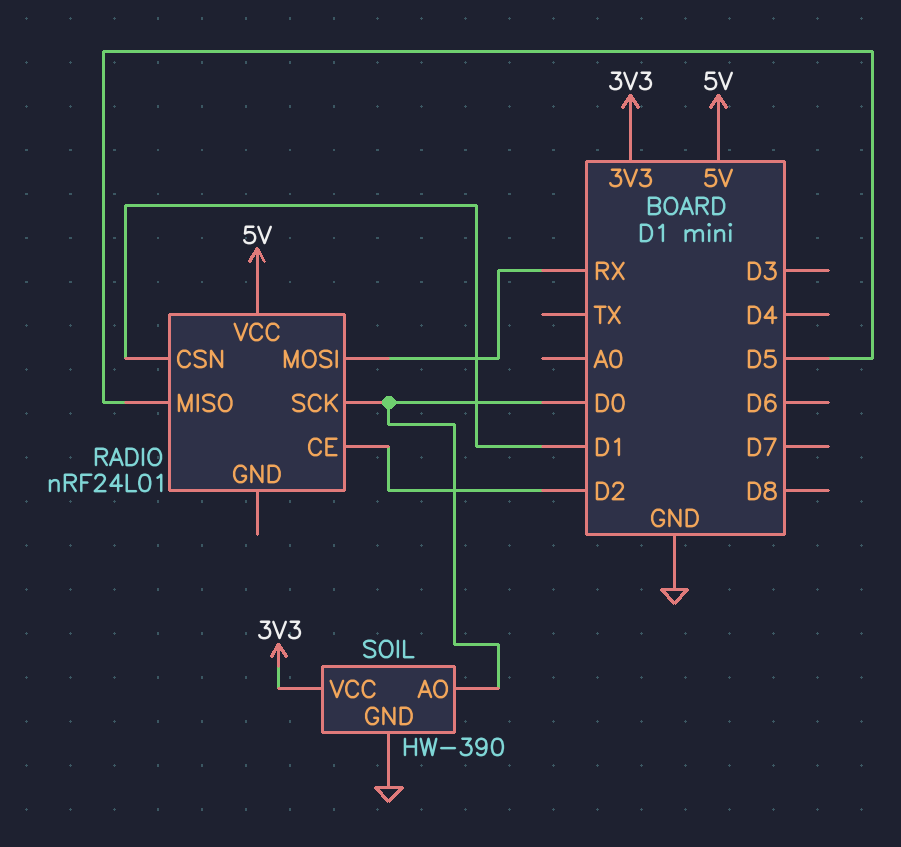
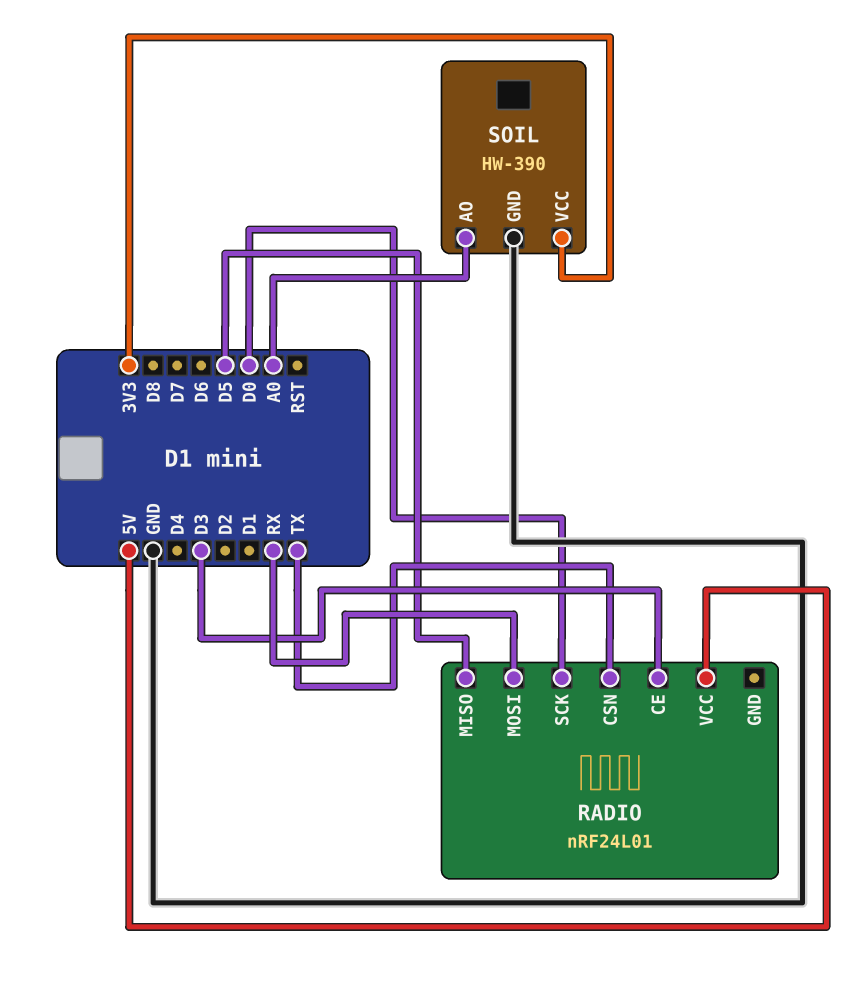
RADIO pin CE: D2 -> D3
RADIO pin CSN: D1 -> TX
SOIL pin AO: D0 -> A0

